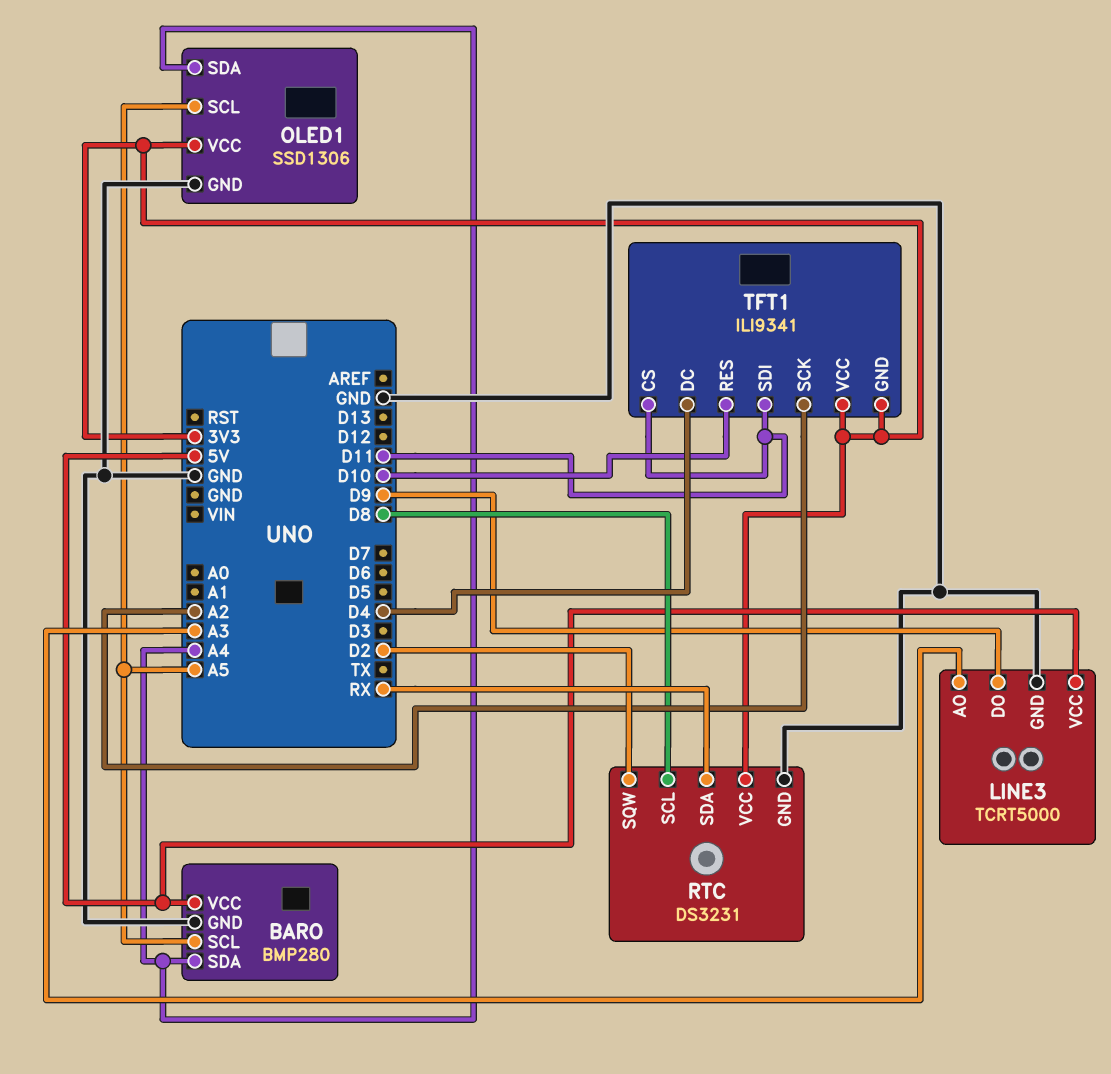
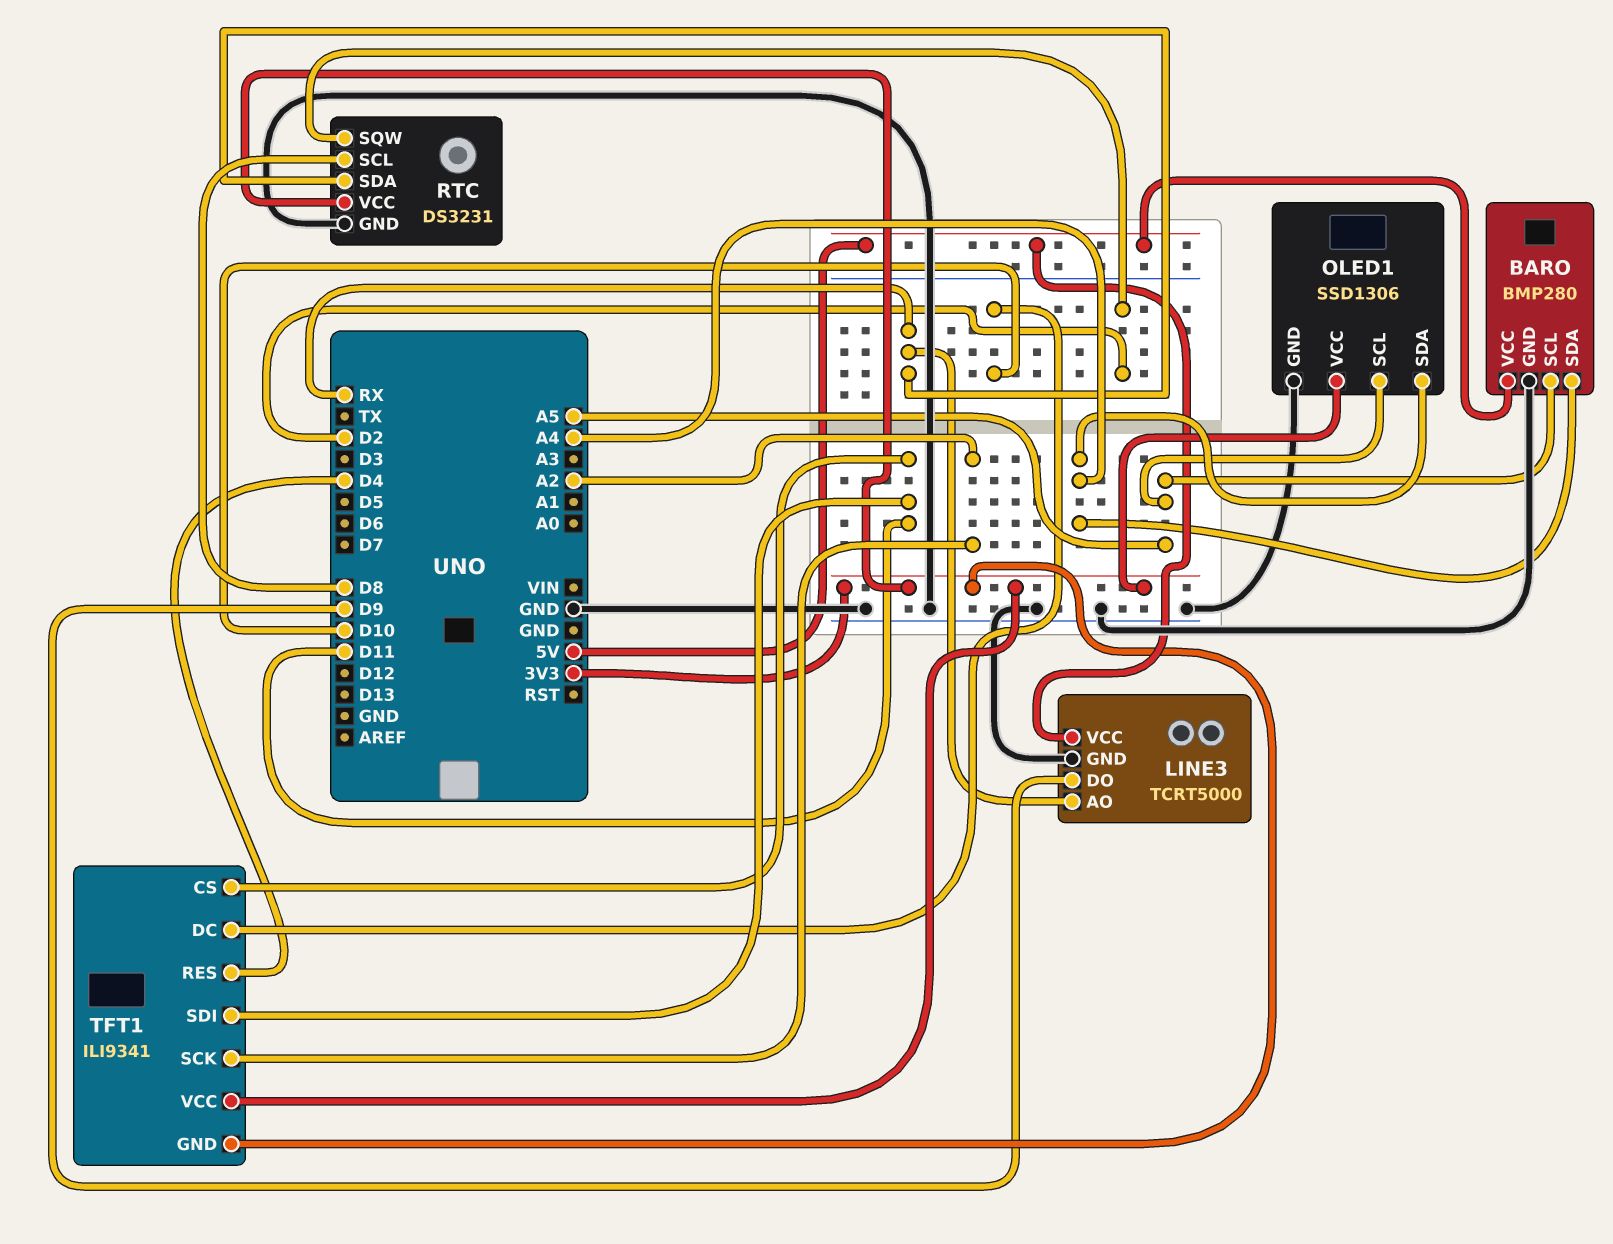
LINE3 pin AO: A3 -> RX
TFT1 pin DC: D4 -> D10
TFT1 pin RES: D10 -> D4

